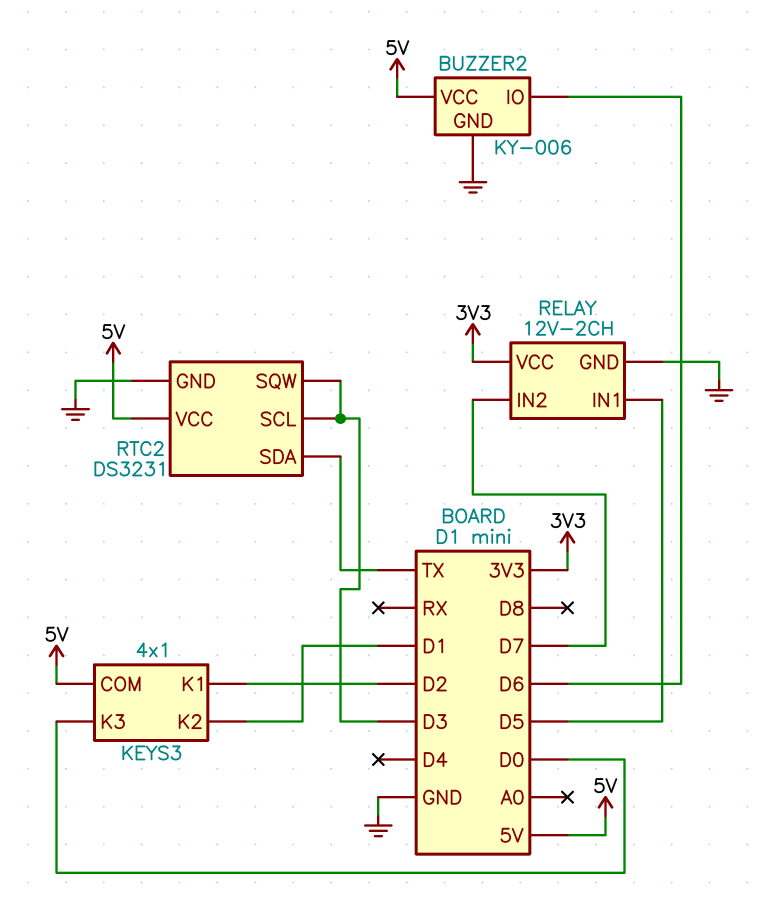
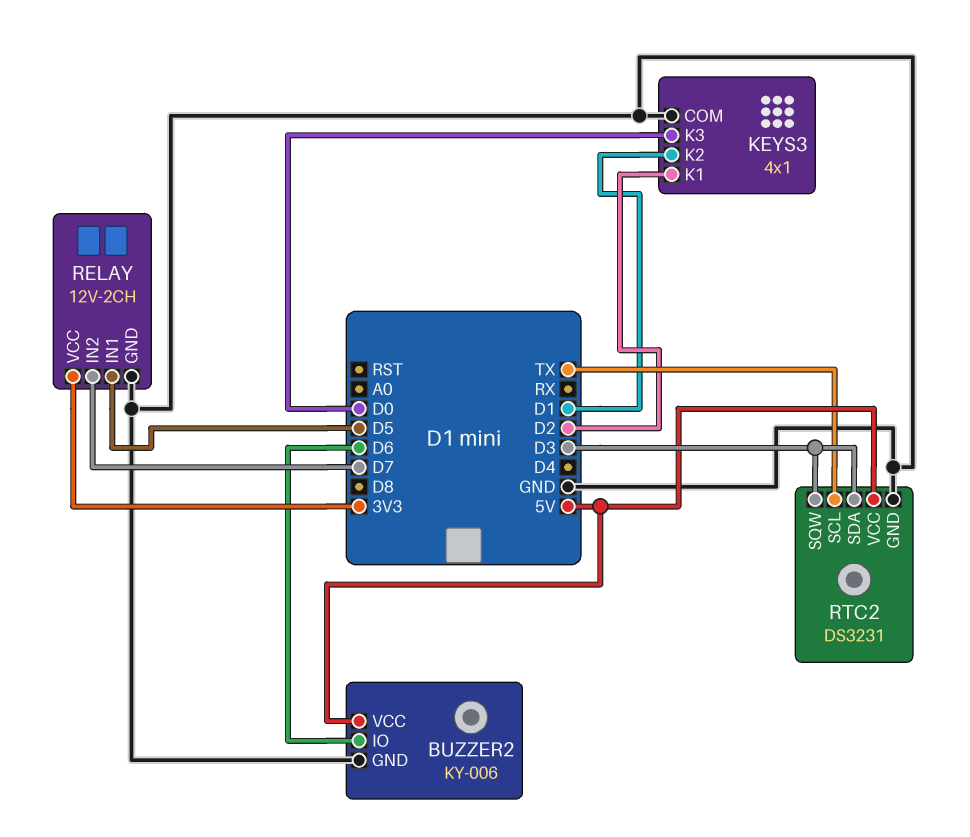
KEYS3 pin COM: 5V -> GND
RTC2 pin SCL: D3 -> TX
RTC2 pin SDA: TX -> D3

